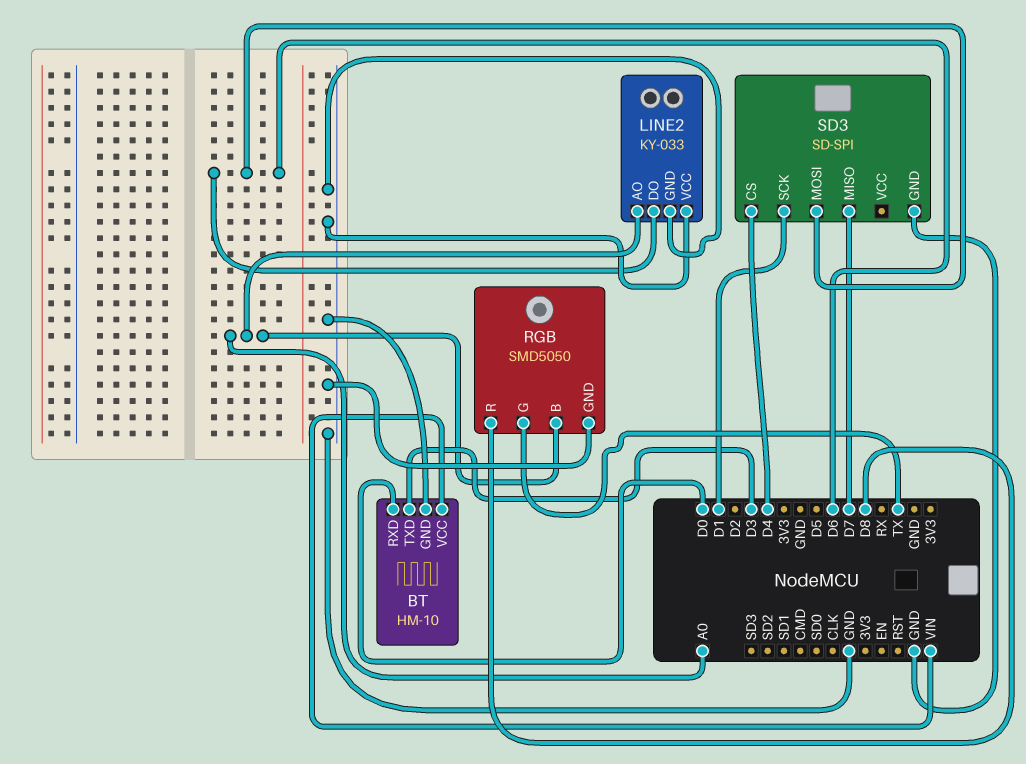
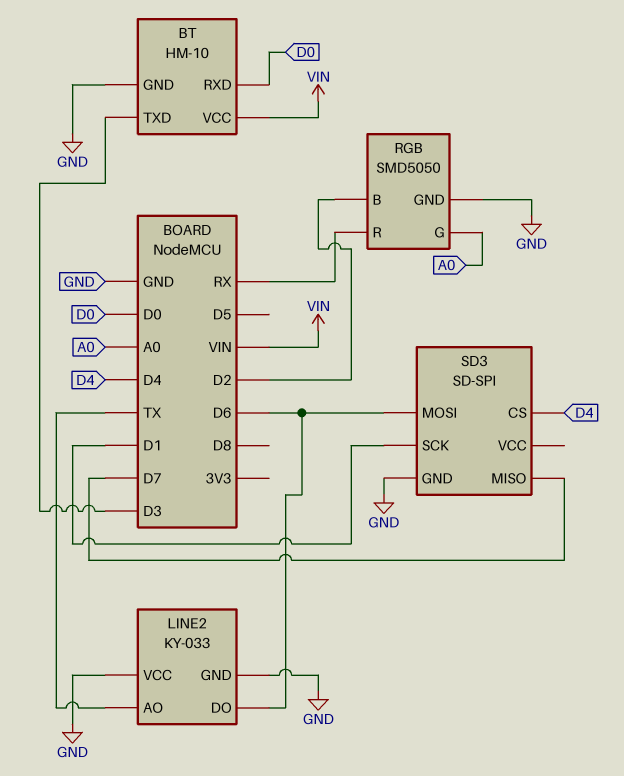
LINE2 pin AO: A0 -> TX
RGB pin B: A0 -> D2
RGB pin G: TX -> A0
RGB pin R: D8 -> RX

